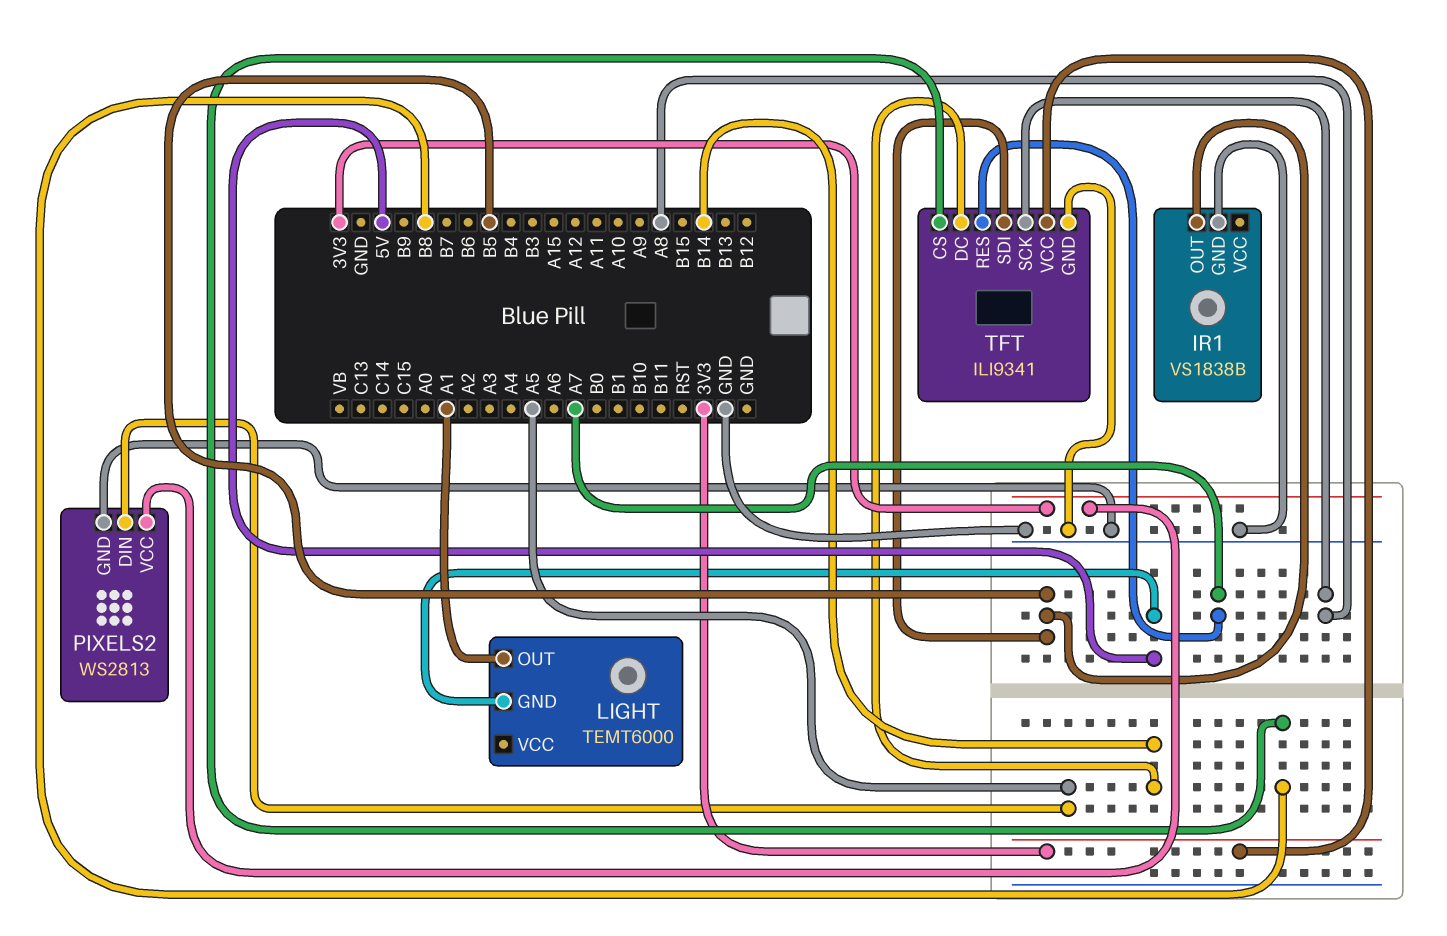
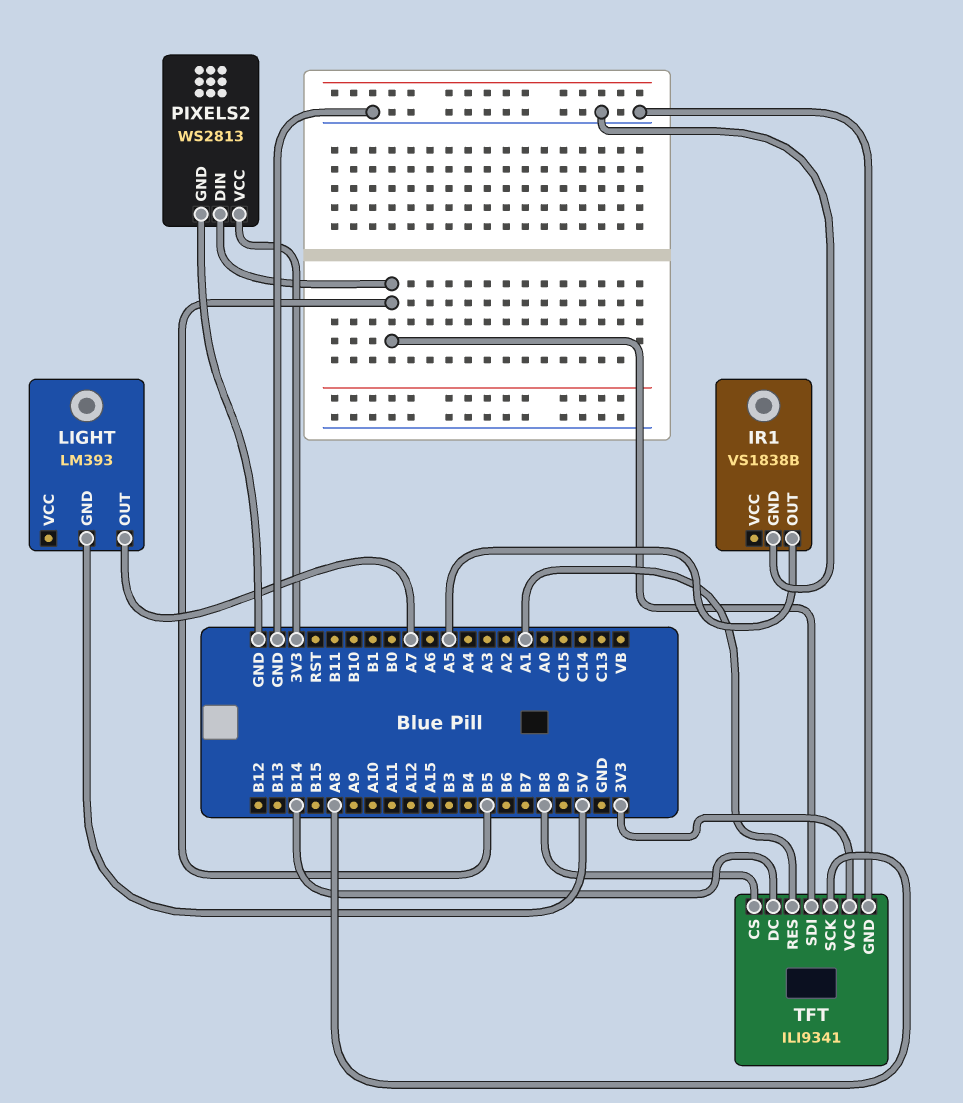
IR1 pin OUT: B5 -> A5
LIGHT: TEMT6000 -> LM393
LIGHT pin OUT: A1 -> A7
PIXELS2 pin DIN: A5 -> B5
TFT pin RES: A7 -> A1

